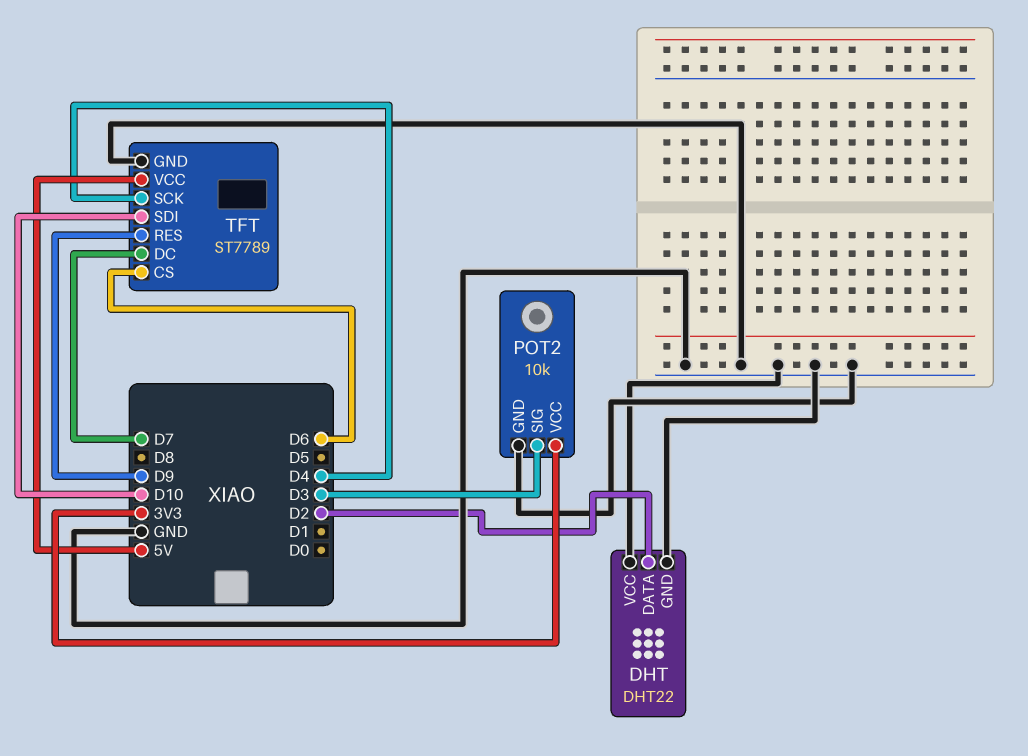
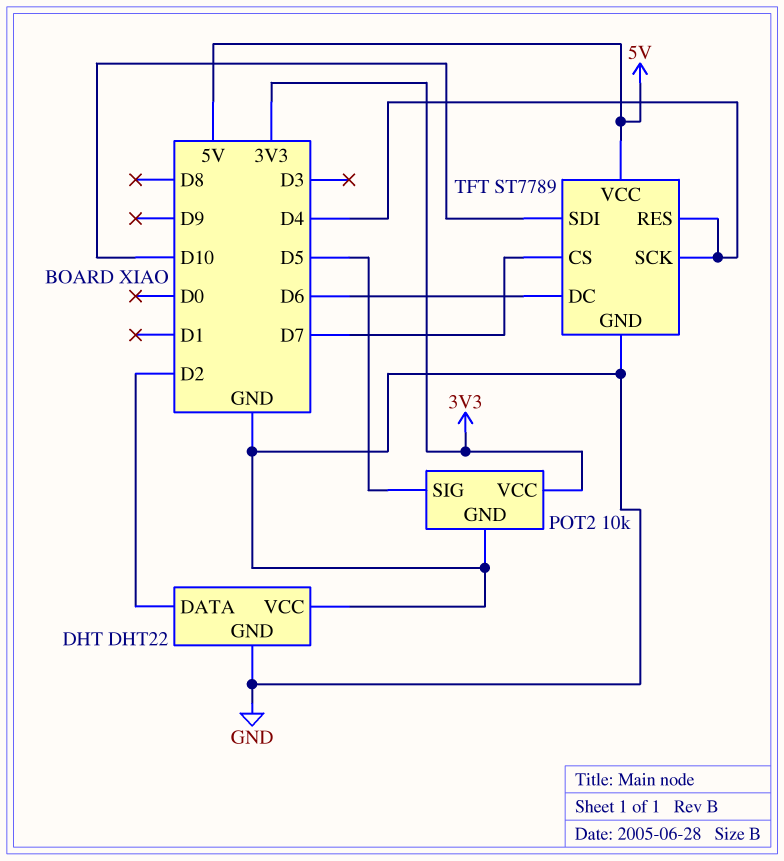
POT2 pin SIG: D3 -> D5
TFT pin CS: D6 -> D7
TFT pin DC: D7 -> D6
TFT pin RES: D9 -> D4

